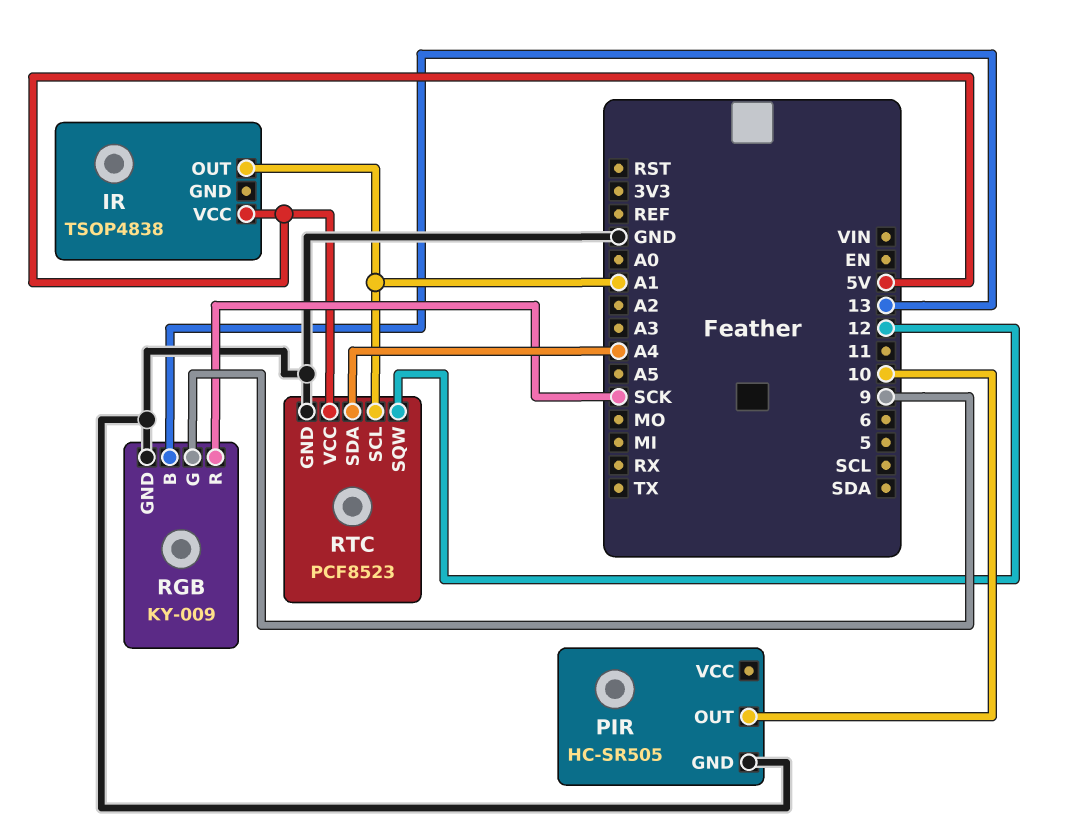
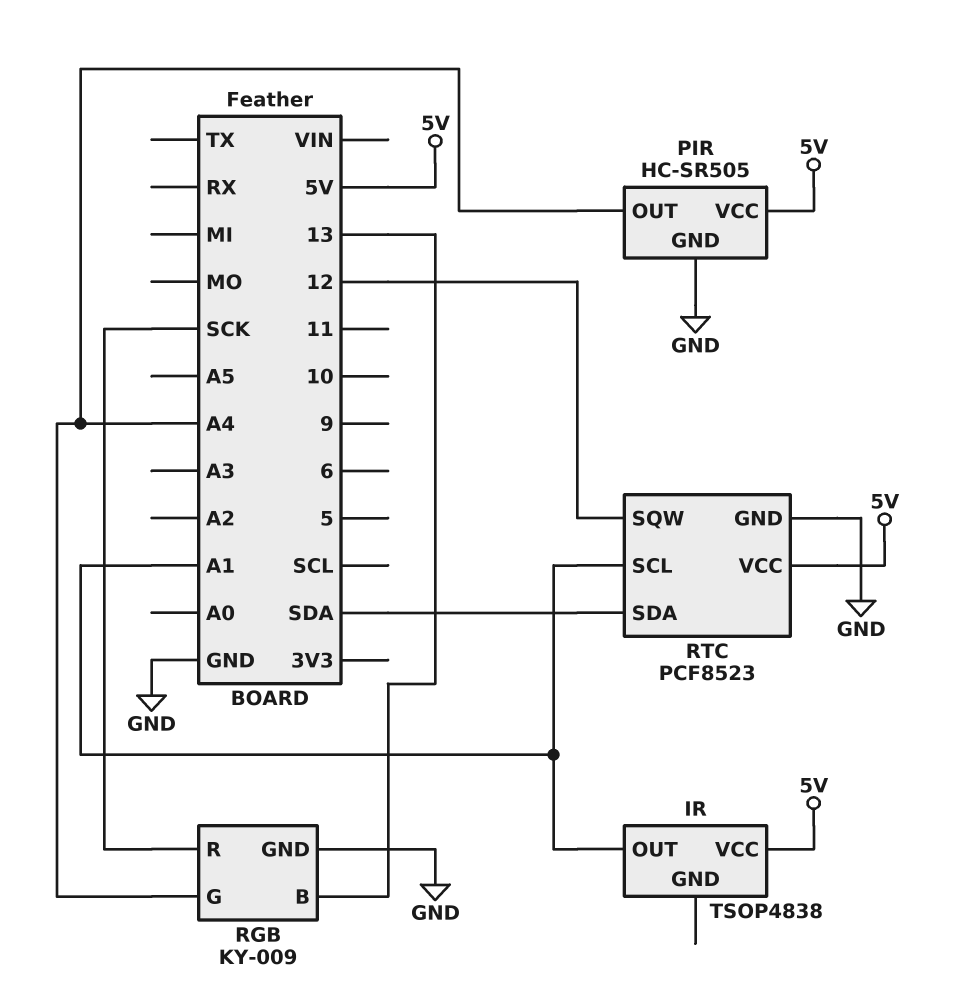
PIR pin OUT: 10 -> A4
PIR pin VCC: none -> 5V
RGB pin G: 9 -> A4
RTC pin SDA: A4 -> SDA

